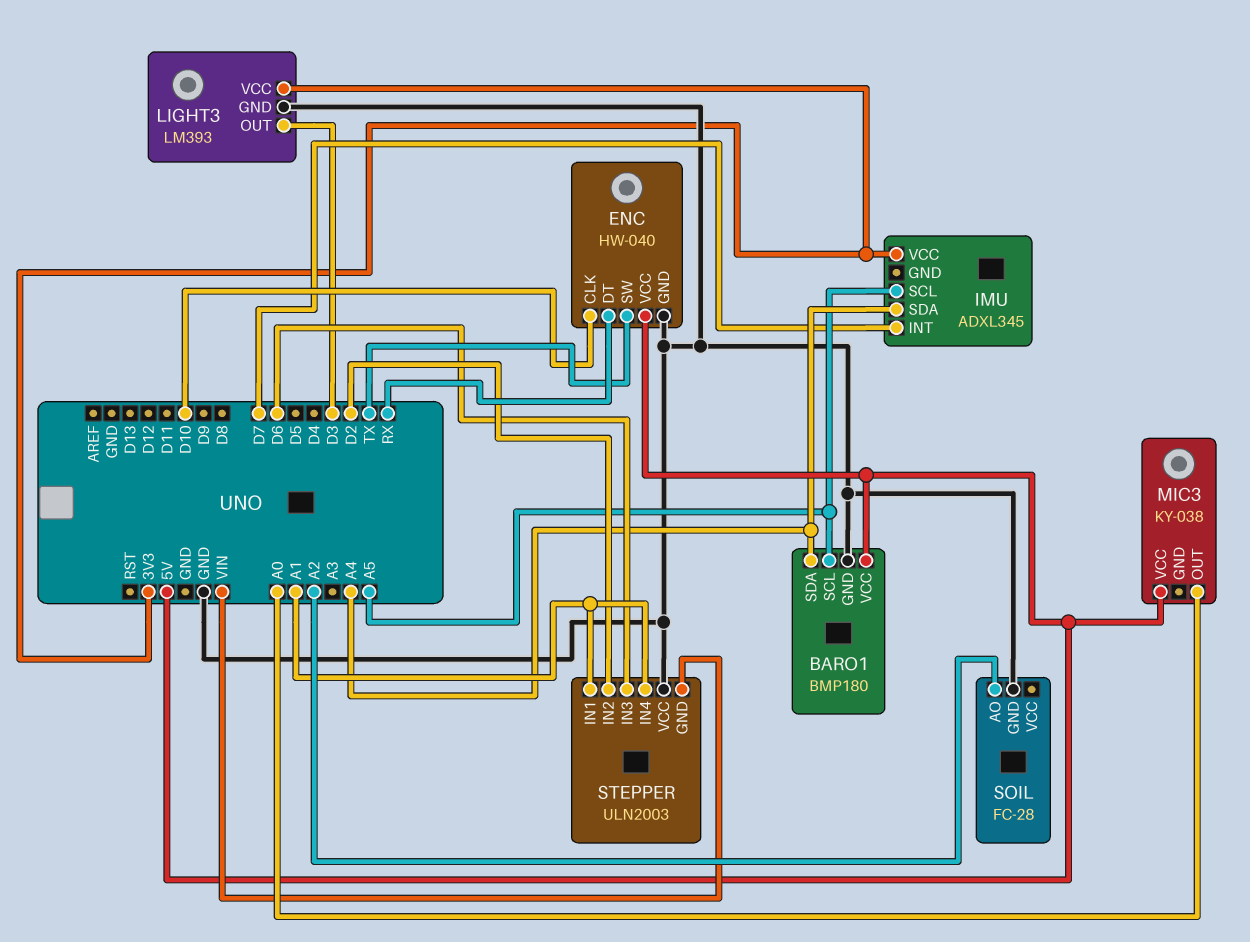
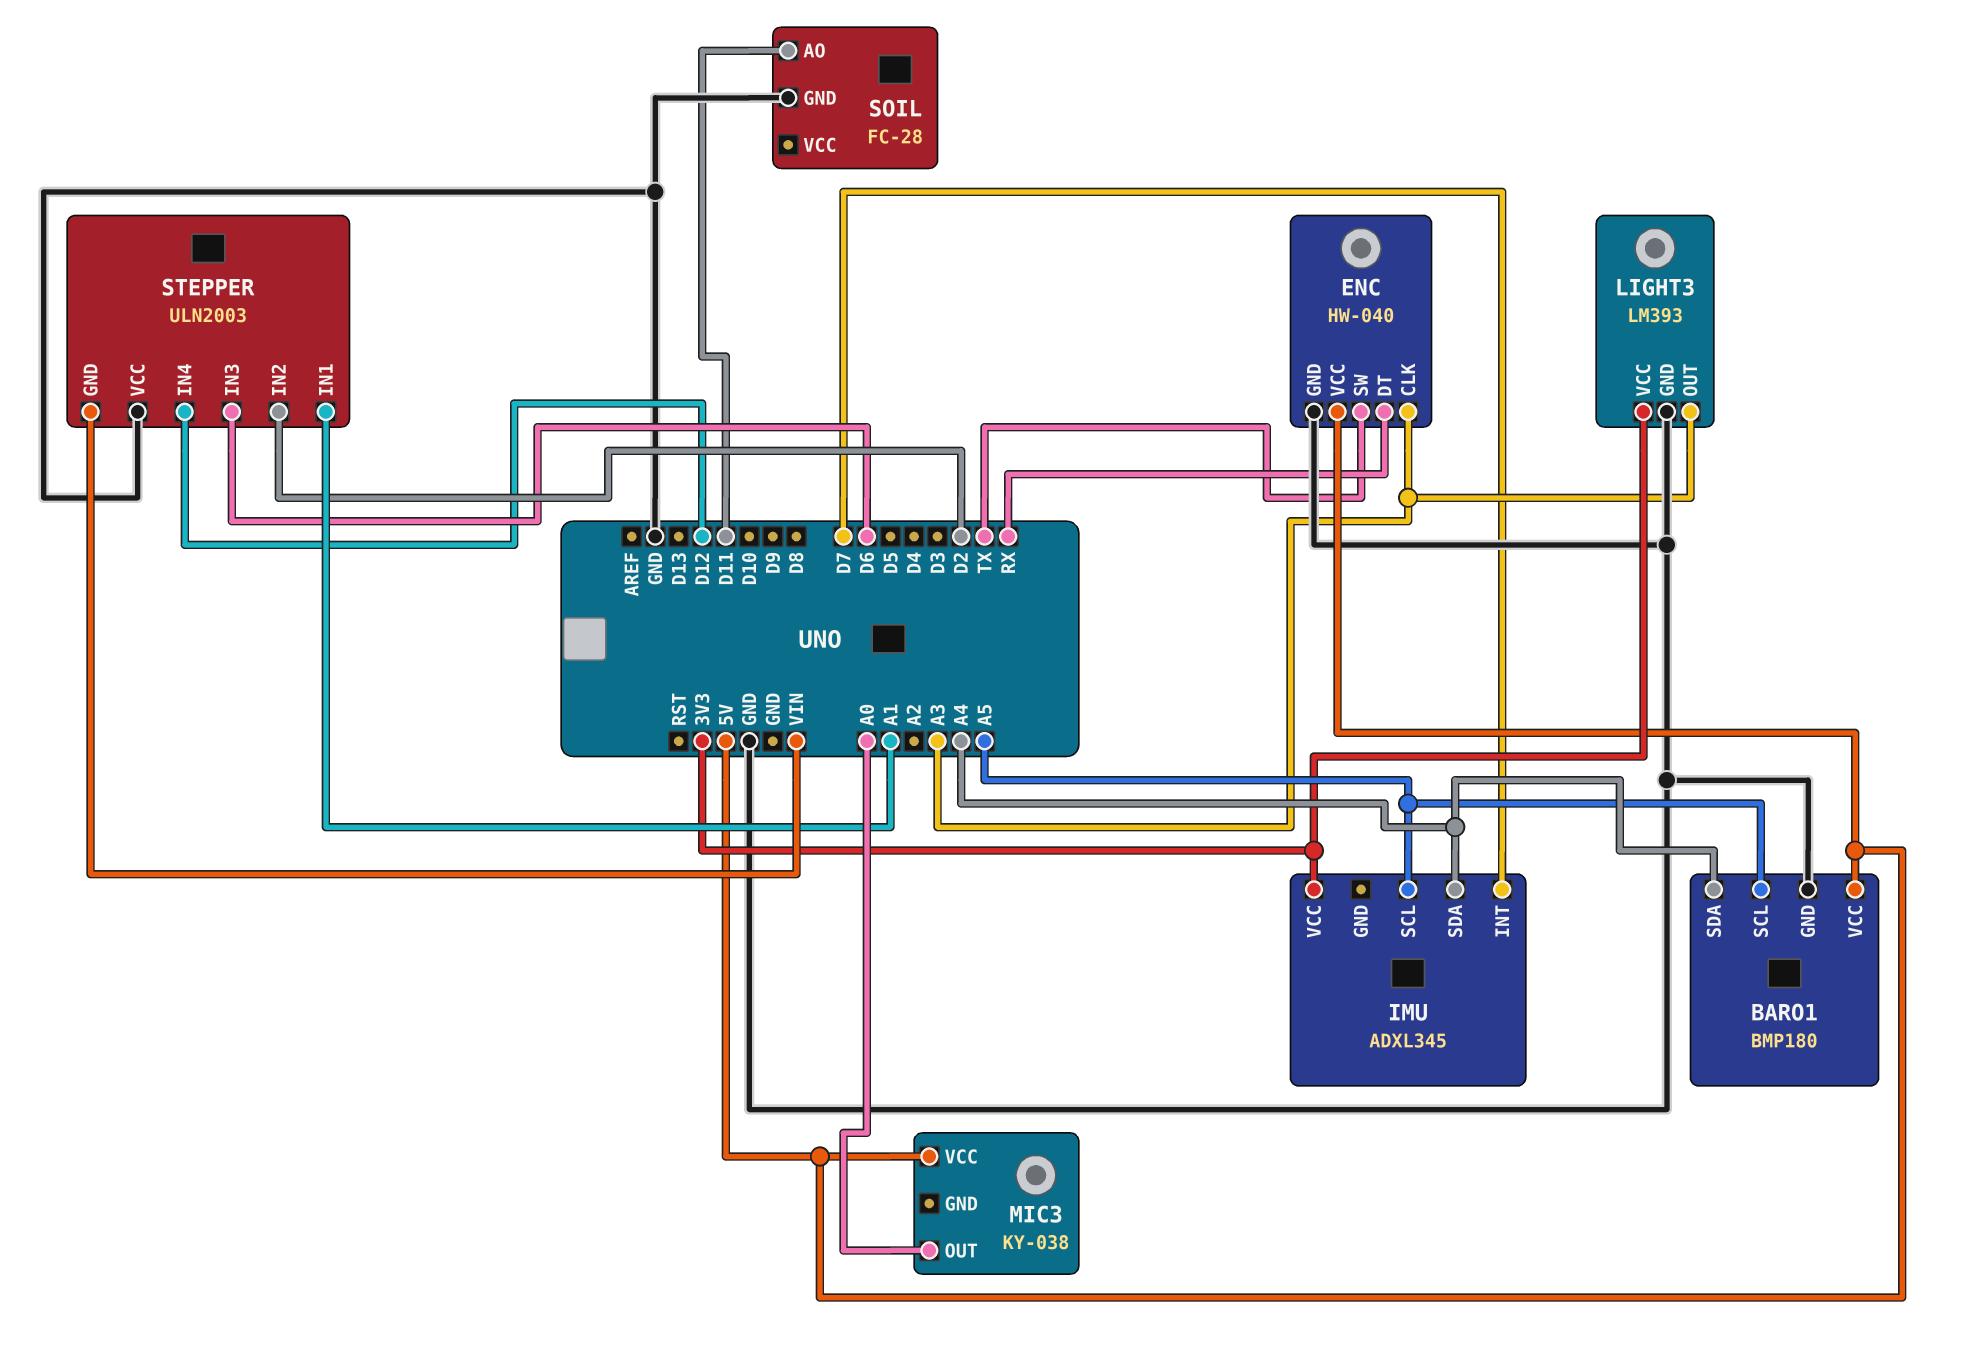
ENC pin CLK: D10 -> A3
LIGHT3 pin OUT: D3 -> A3
SOIL pin AO: A2 -> D11
STEPPER pin IN4: A1 -> D12

